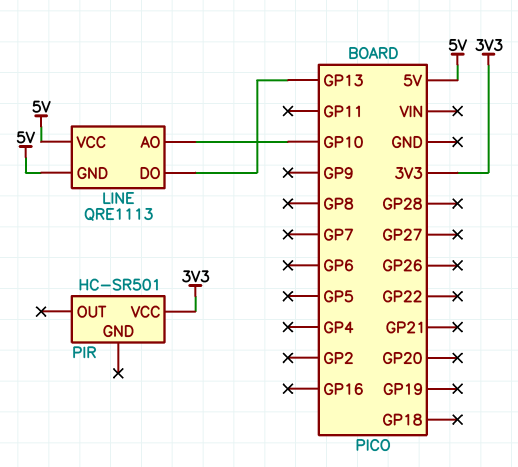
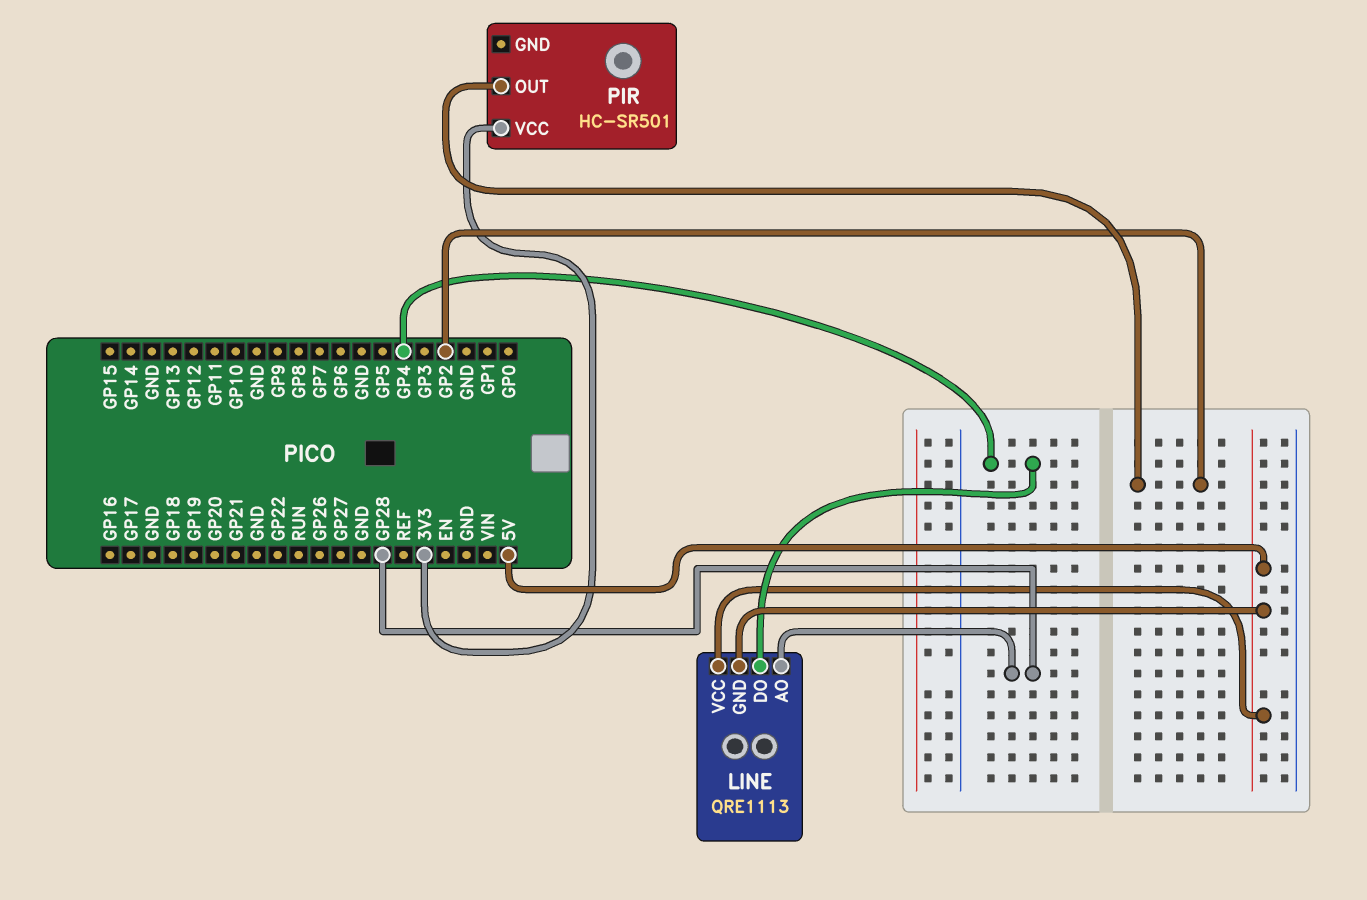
LINE pin AO: GP10 -> GP28
LINE pin DO: GP13 -> GP4
PIR pin OUT: none -> GP2

